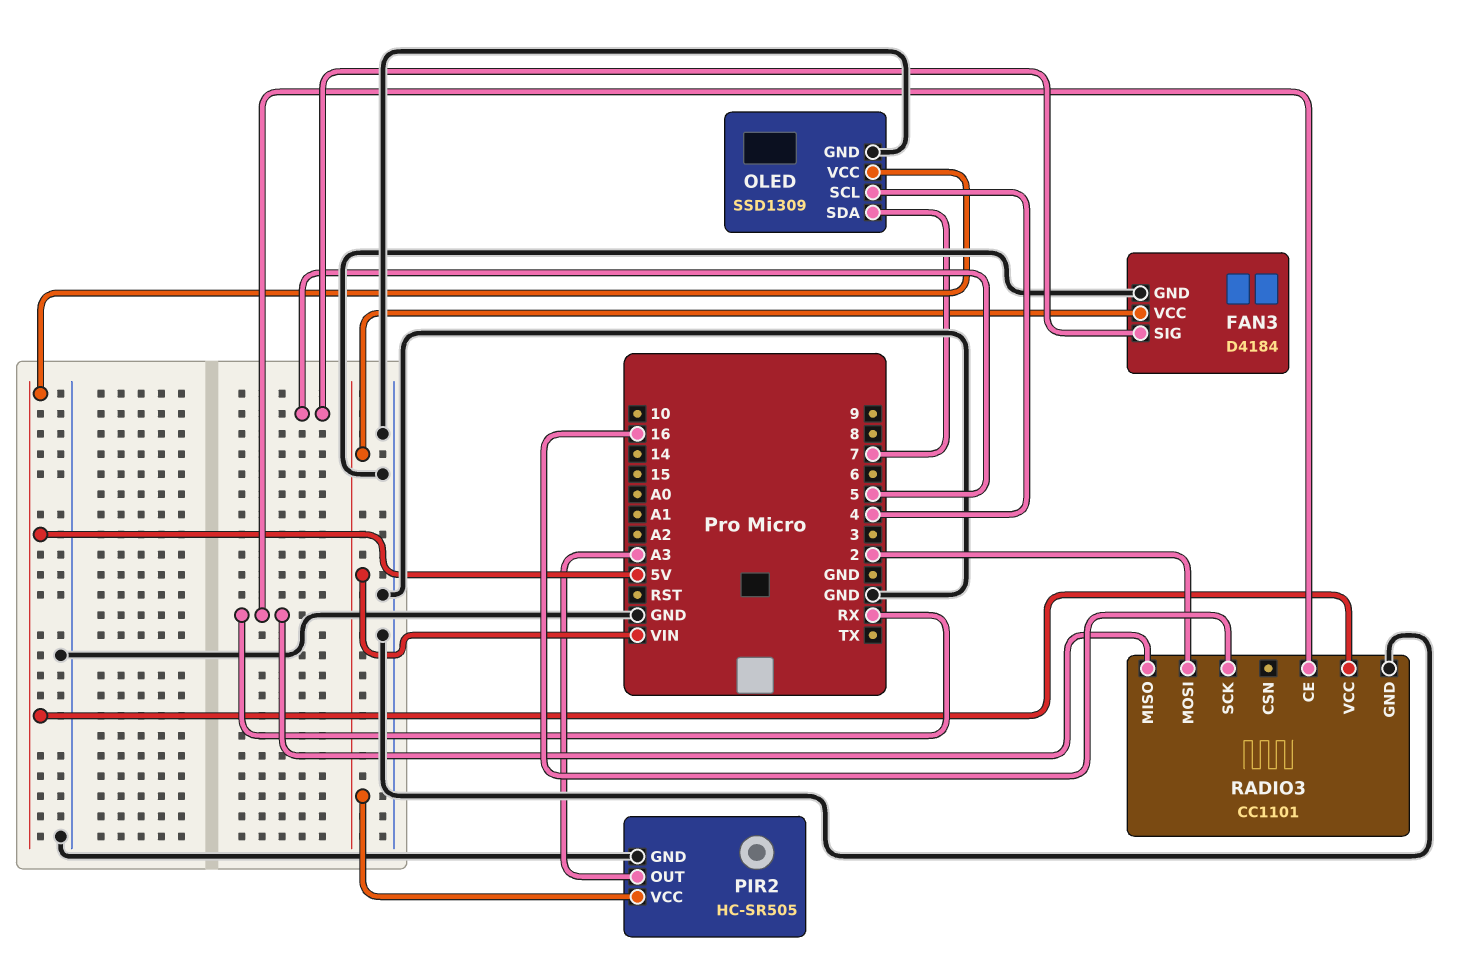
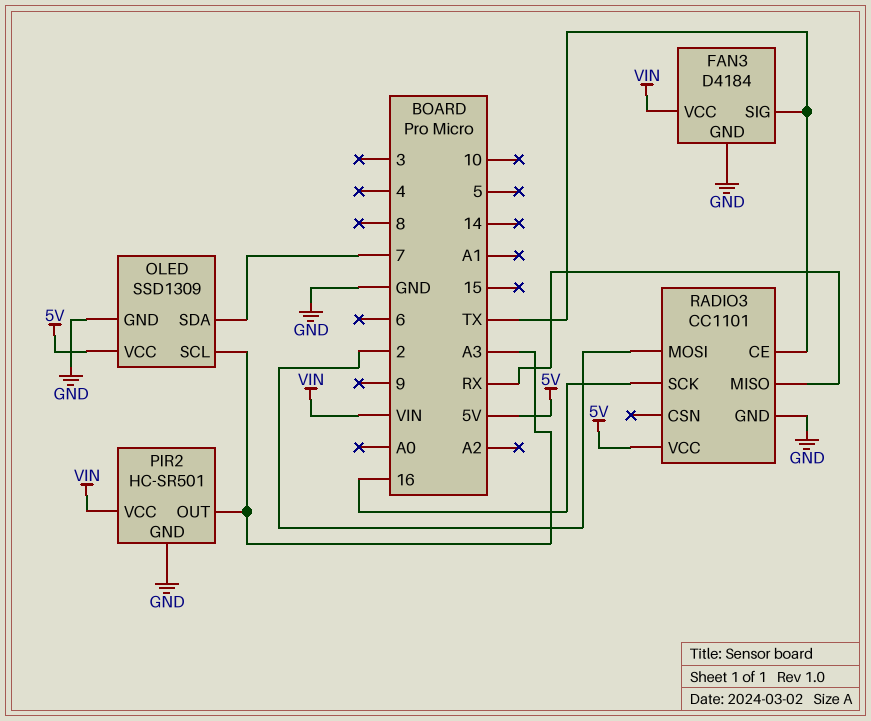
FAN3 pin SIG: 5 -> TX
OLED pin SCL: 4 -> A3
PIR2: HC-SR505 -> HC-SR501
RADIO3 pin CE: RX -> TX

